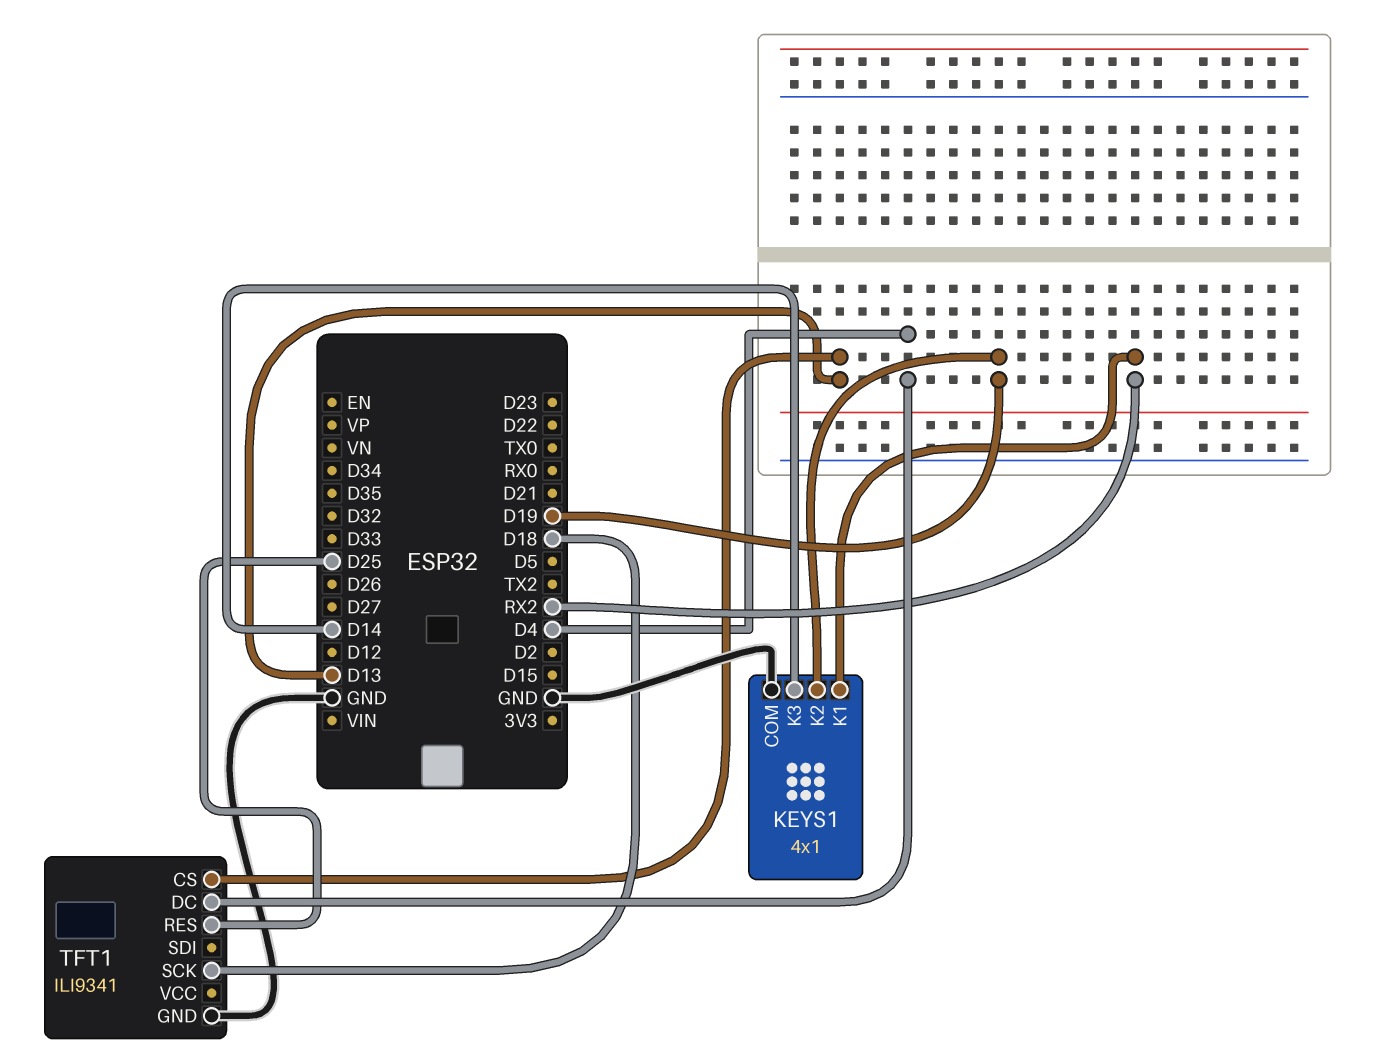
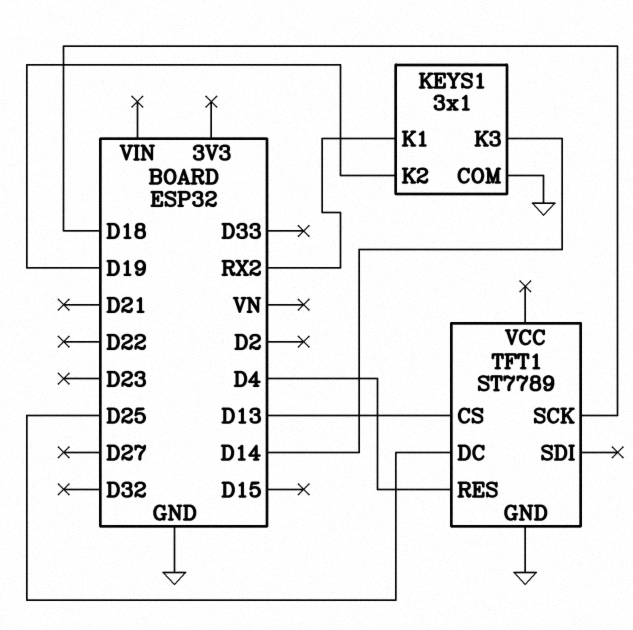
KEYS1: 4x1 -> 3x1
TFT1: ILI9341 -> ST7789
TFT1 pin DC: D4 -> D25
TFT1 pin RES: D25 -> D4

